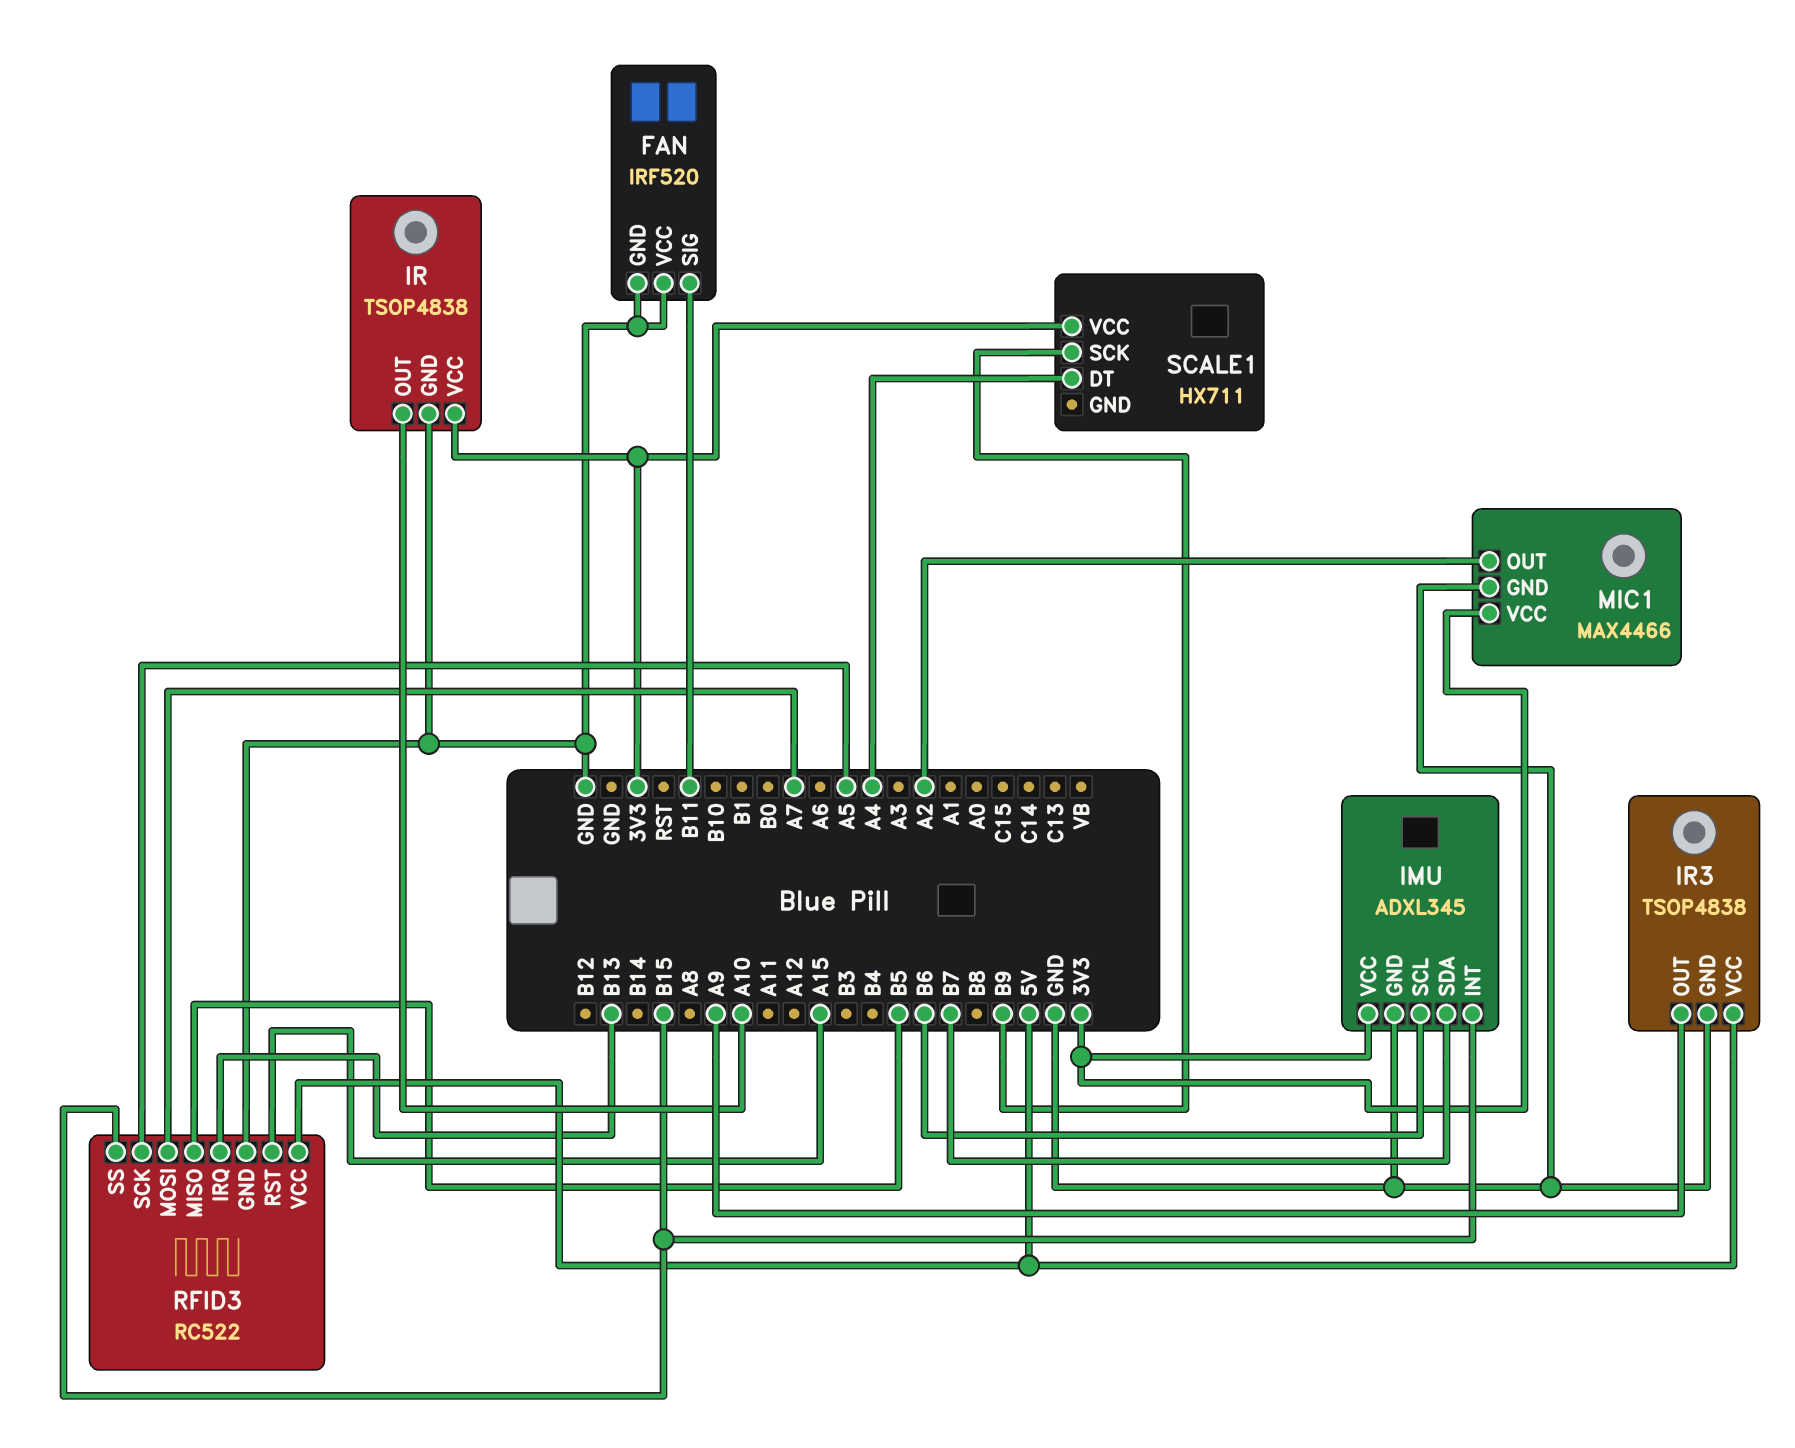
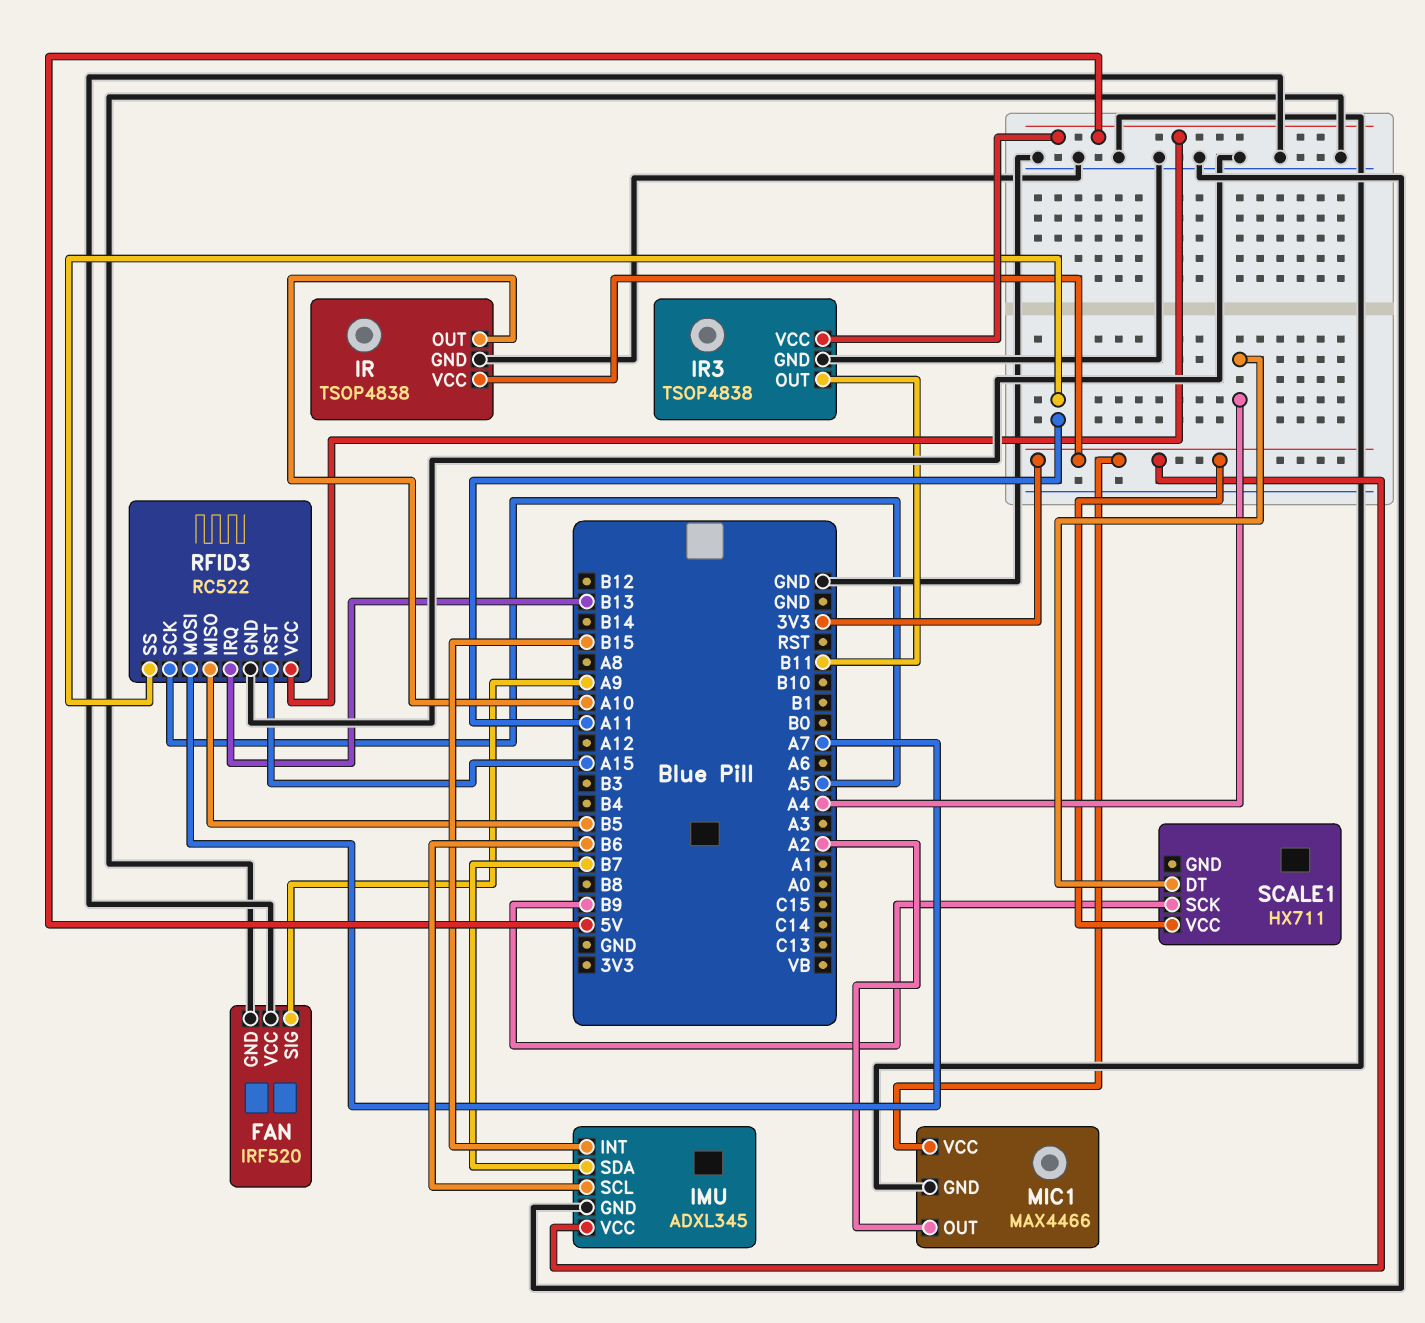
FAN pin SIG: B11 -> A9
IR3 pin OUT: A9 -> B11
RFID3 pin SS: B15 -> A11

